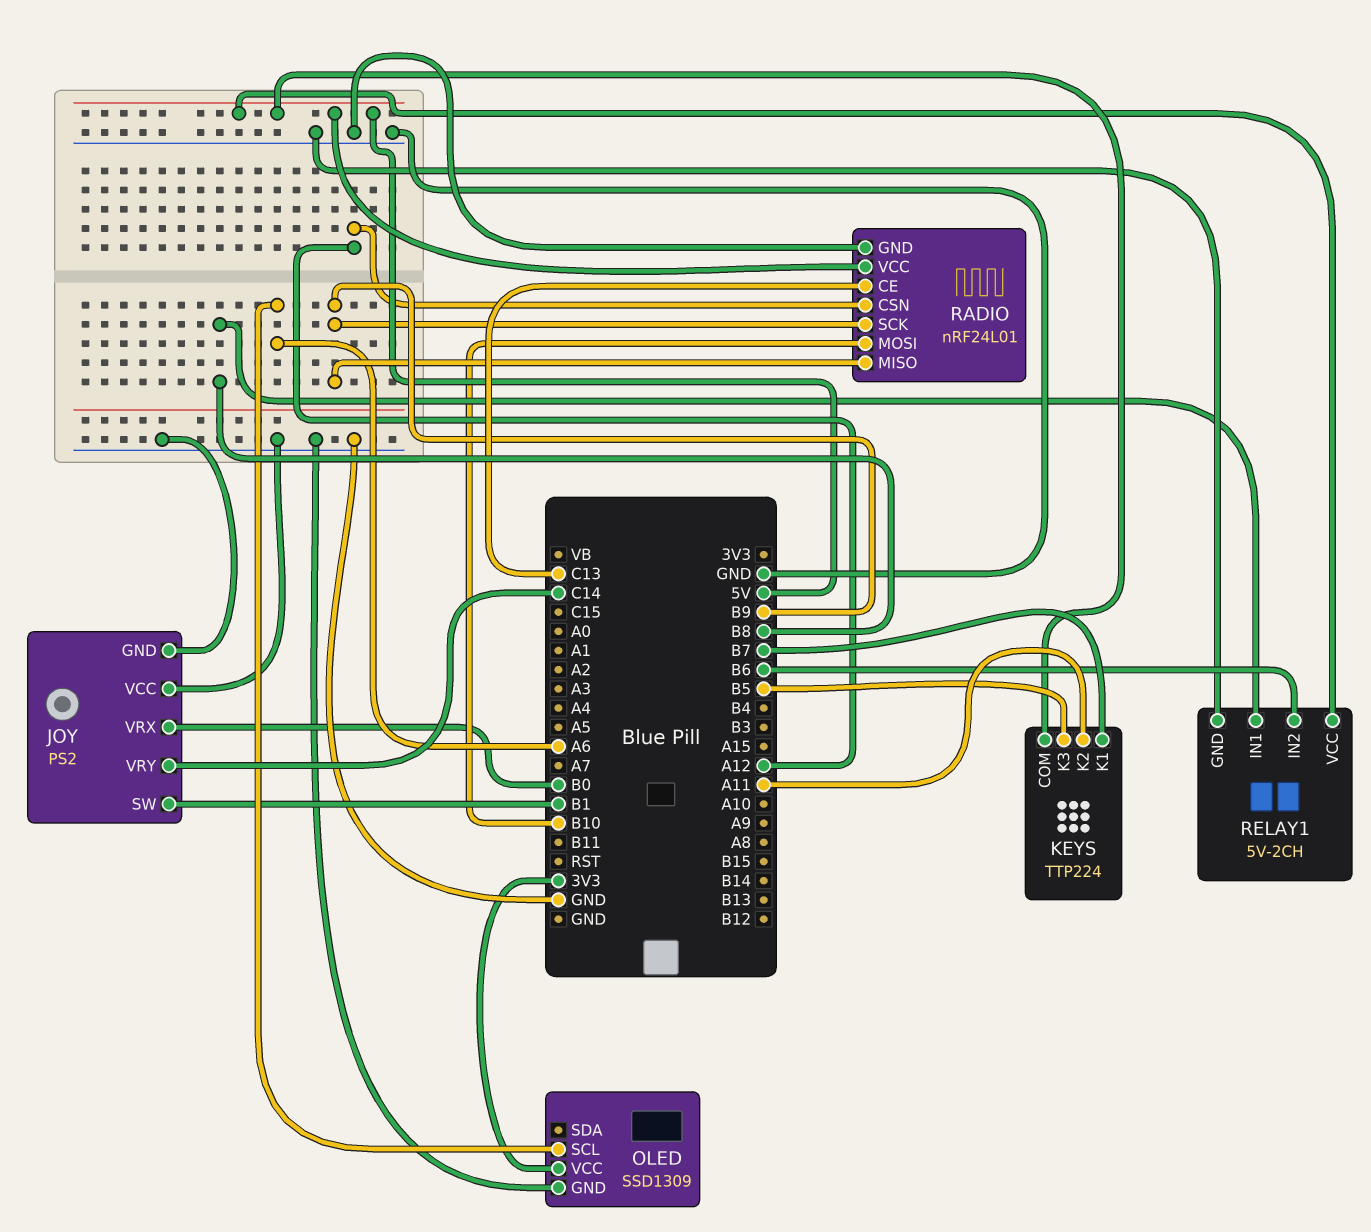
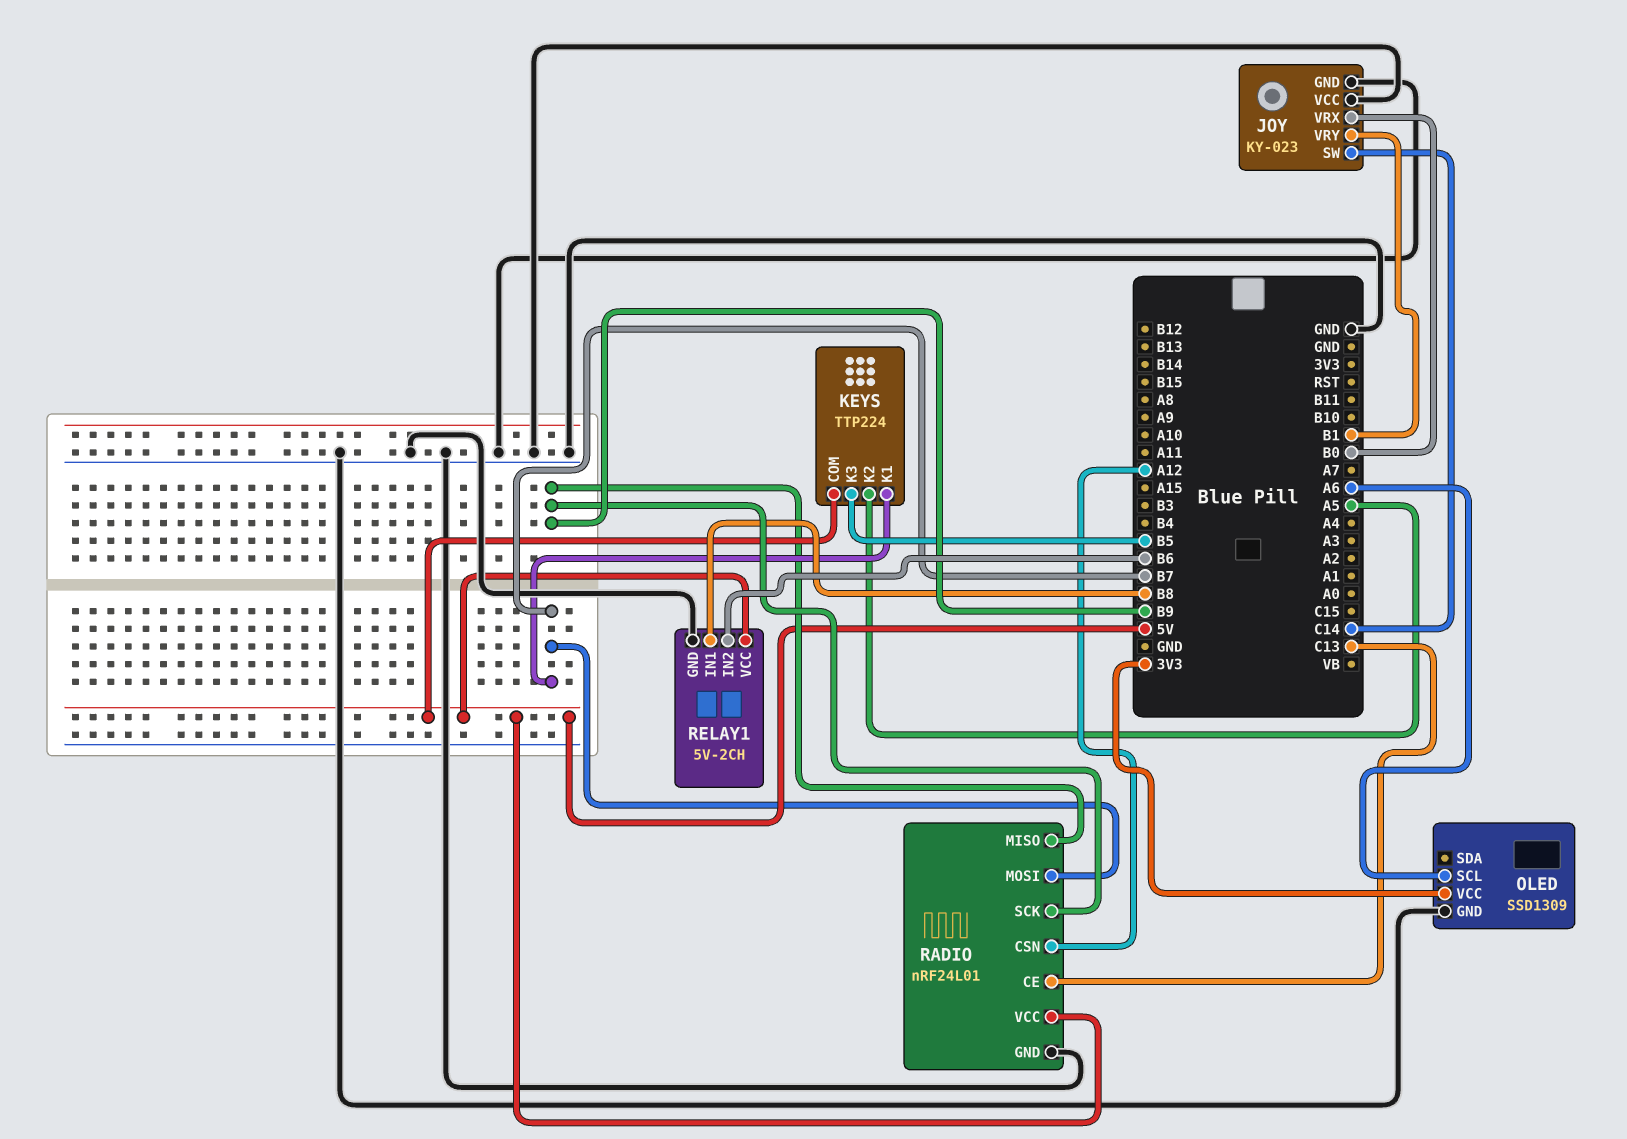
JOY: PS2 -> KY-023
JOY pin SW: B1 -> C14
JOY pin VRY: C14 -> B1
KEYS pin K2: A11 -> A5
RADIO pin MOSI: B10 -> B7

